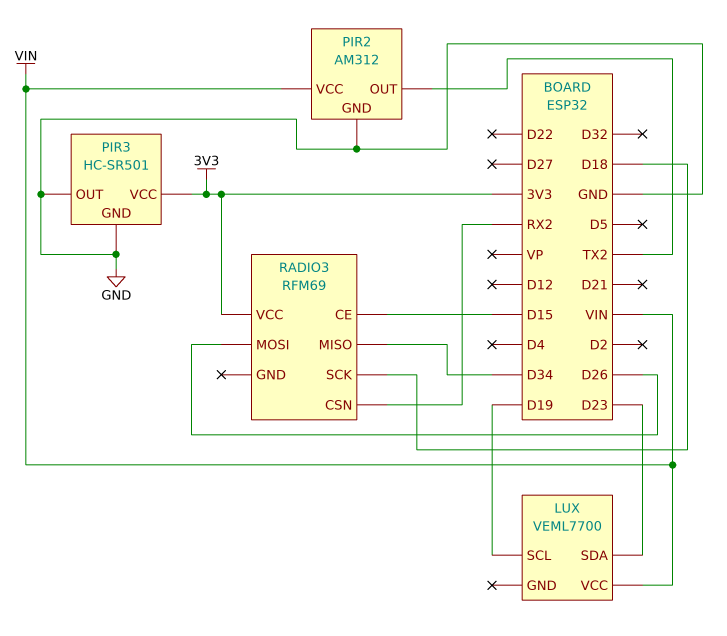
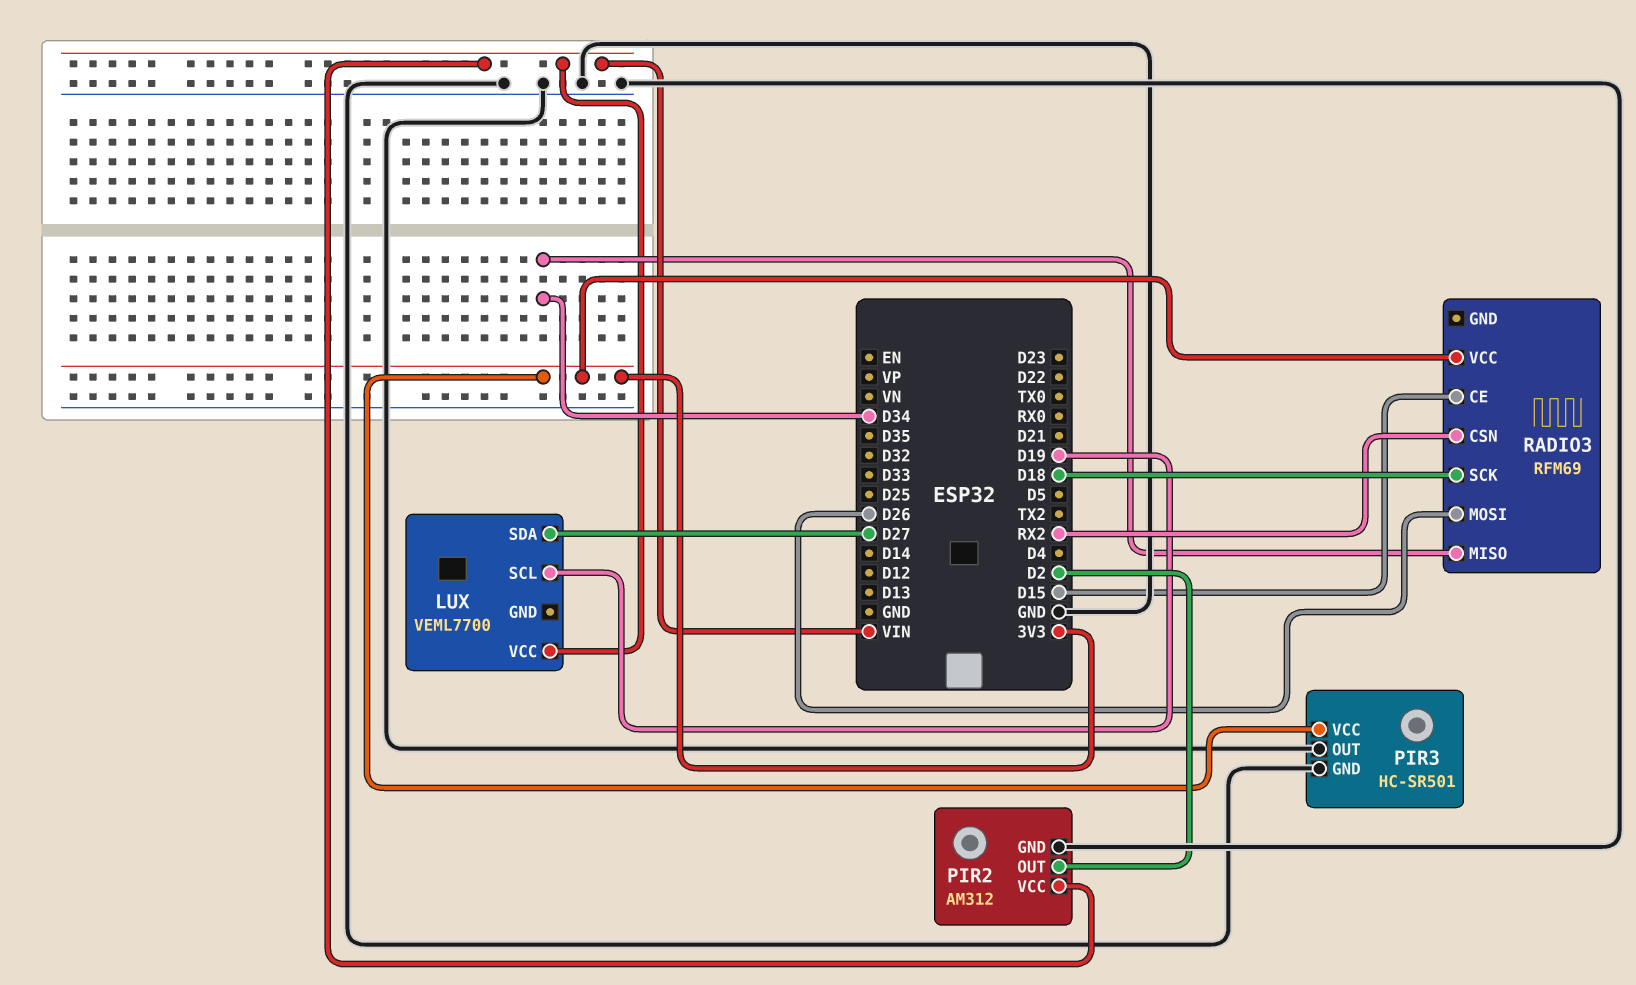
LUX pin SDA: D23 -> D27
PIR2 pin OUT: TX2 -> D2

